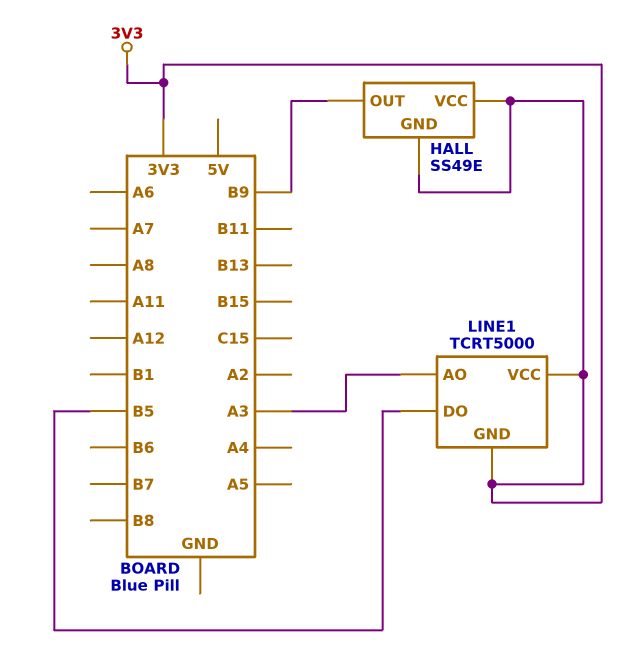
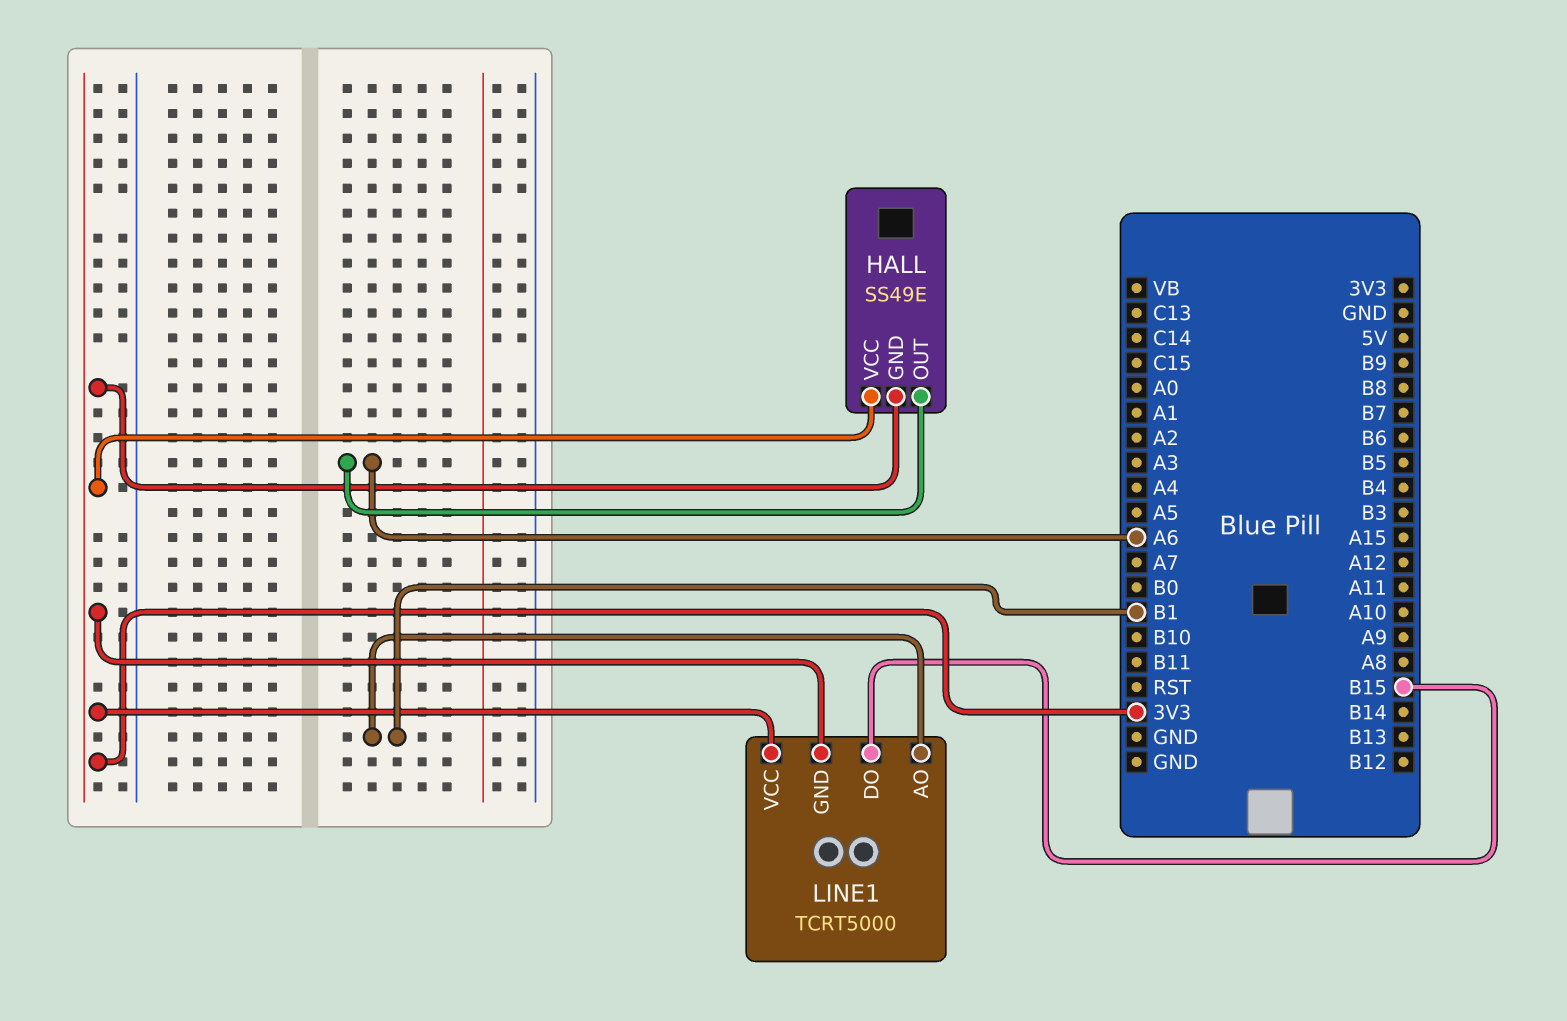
HALL pin OUT: B9 -> A6
LINE1 pin AO: A3 -> B1
LINE1 pin DO: B5 -> B15

